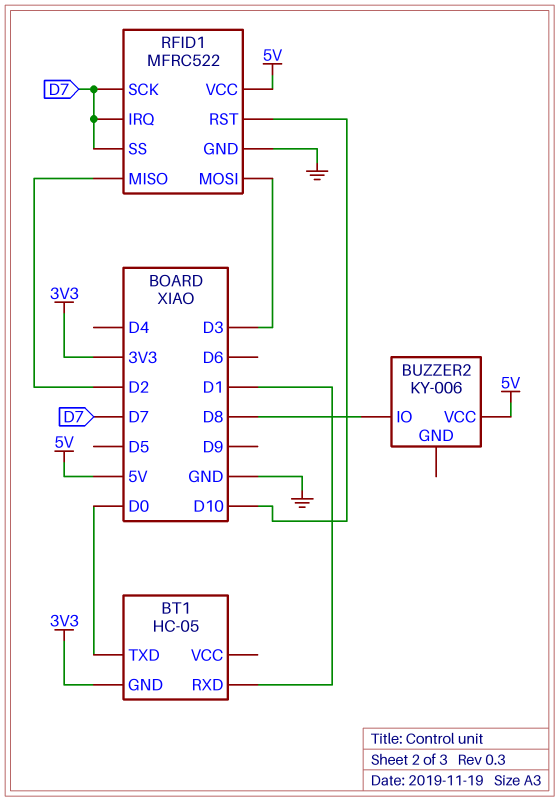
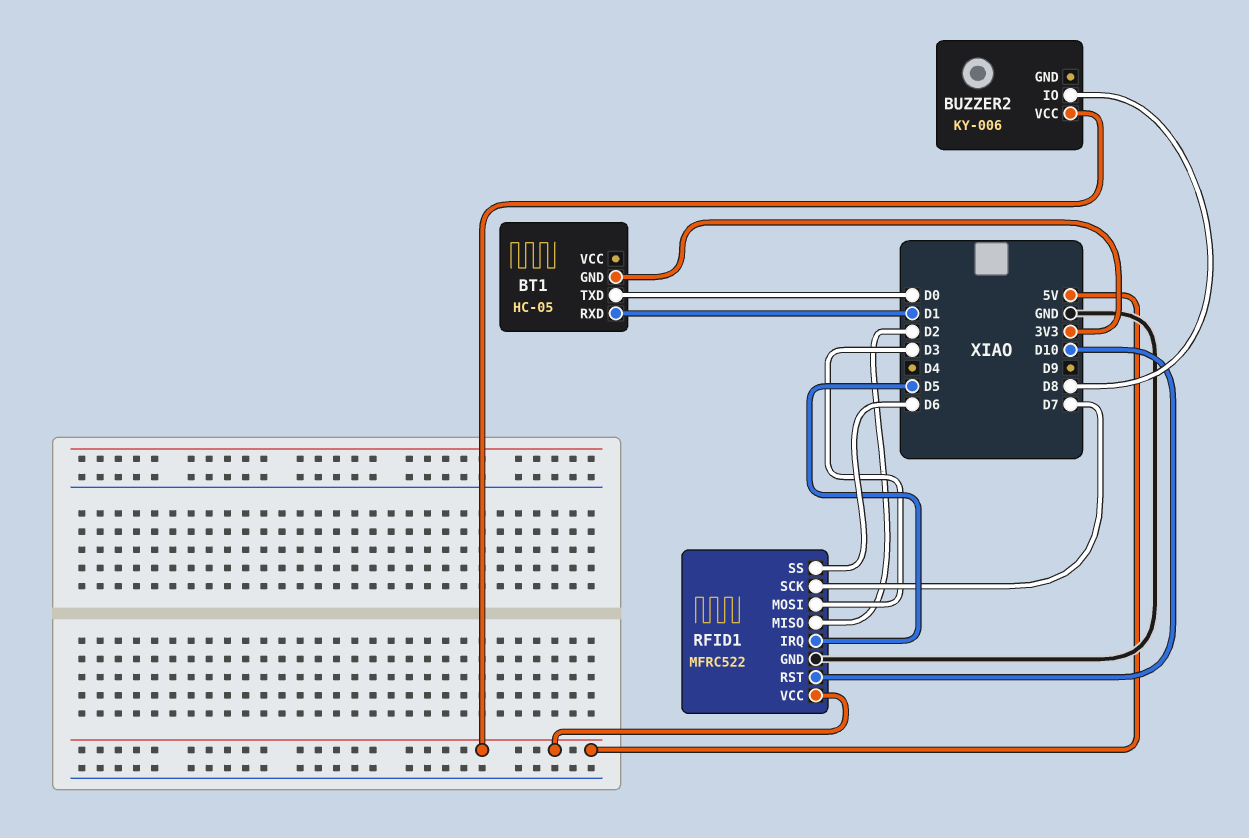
RFID1 pin IRQ: D7 -> D5
RFID1 pin SS: D7 -> D6

